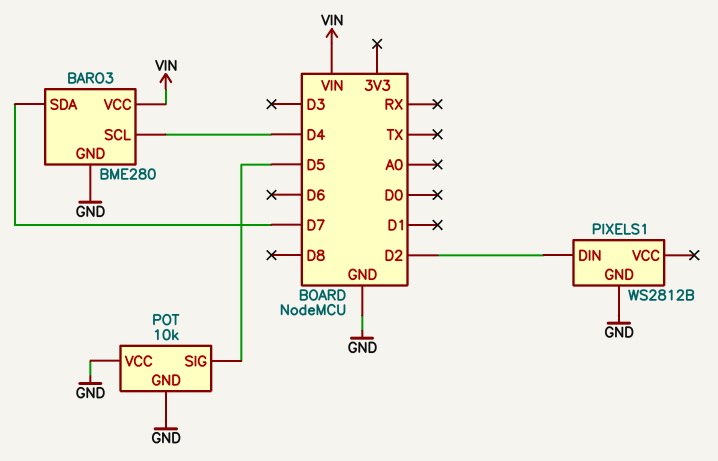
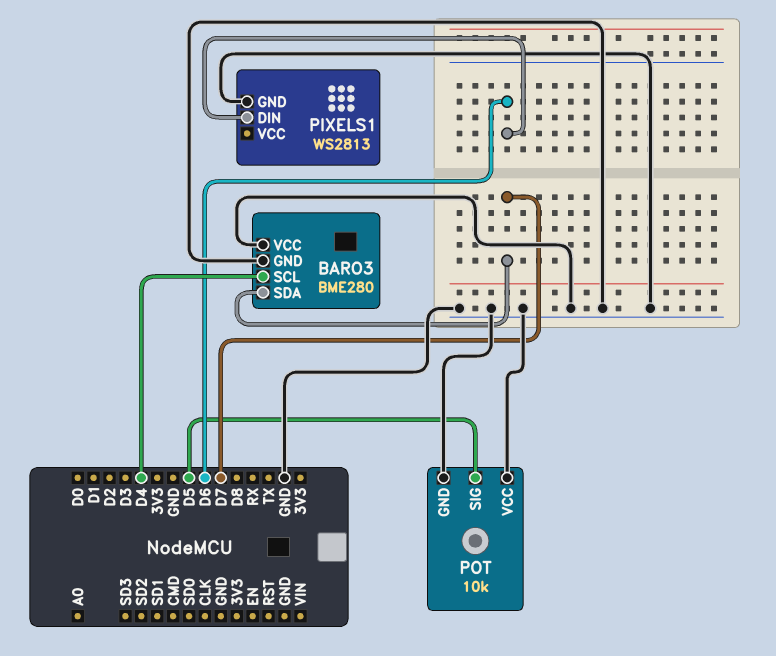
BARO3 pin VCC: VIN -> GND
PIXELS1: WS2812B -> WS2813
PIXELS1 pin DIN: D2 -> D6

